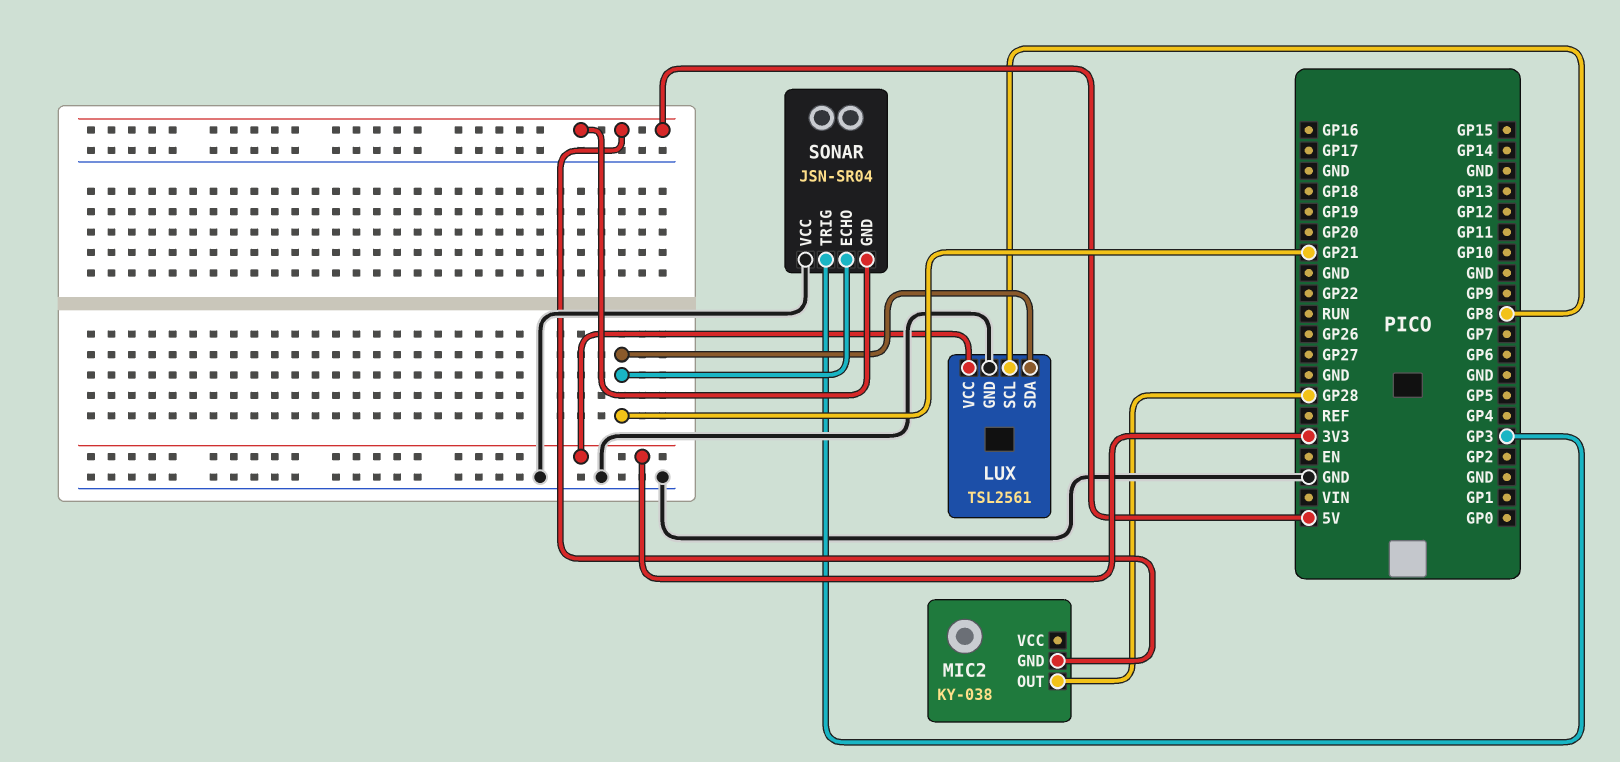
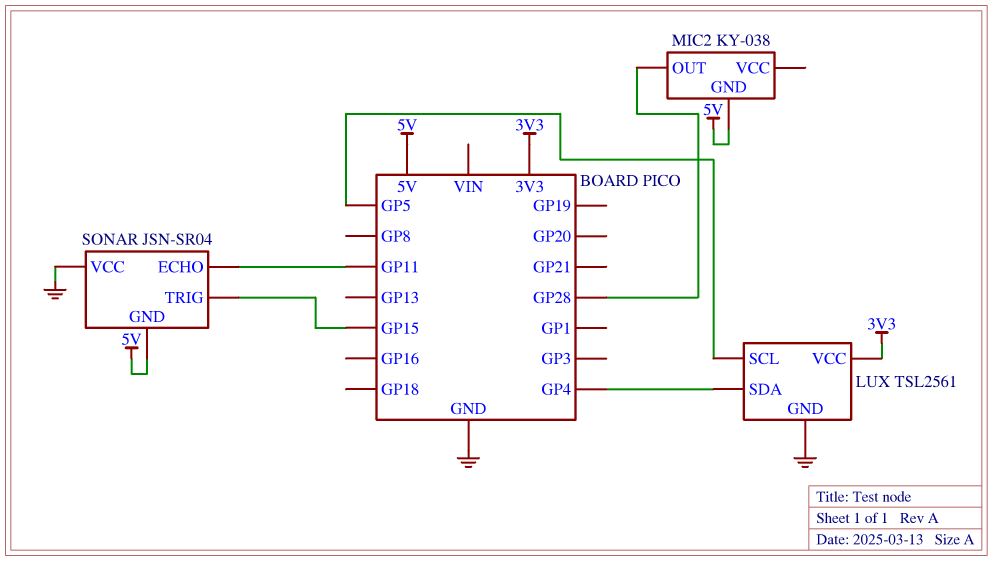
LUX pin SCL: GP8 -> GP5
LUX pin SDA: GP21 -> GP4
SONAR pin ECHO: GP21 -> GP11
SONAR pin TRIG: GP3 -> GP15

